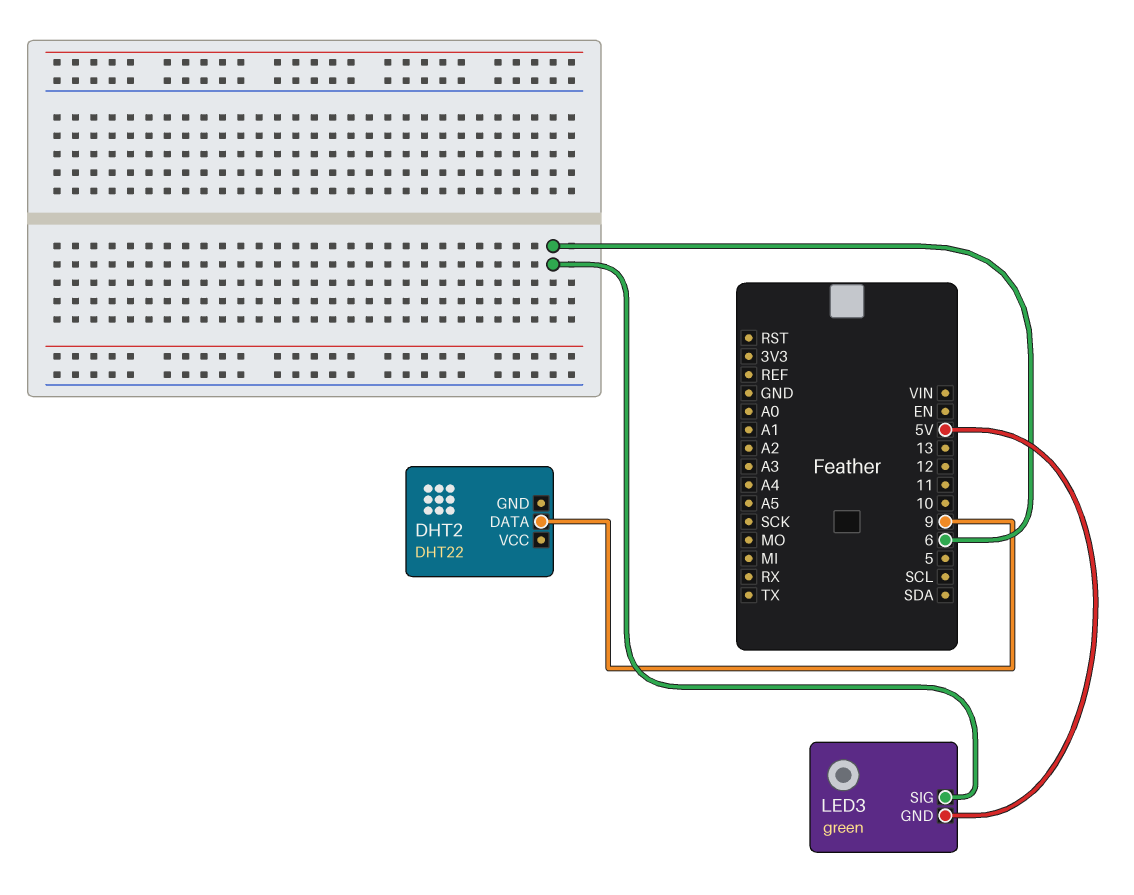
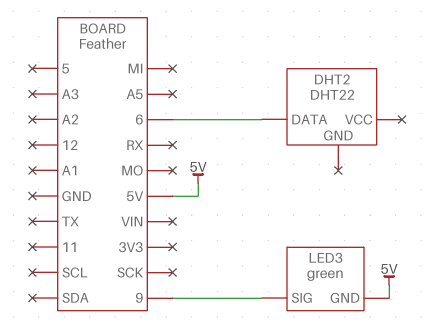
DHT2 pin DATA: 9 -> 6
LED3 pin SIG: 6 -> 9

